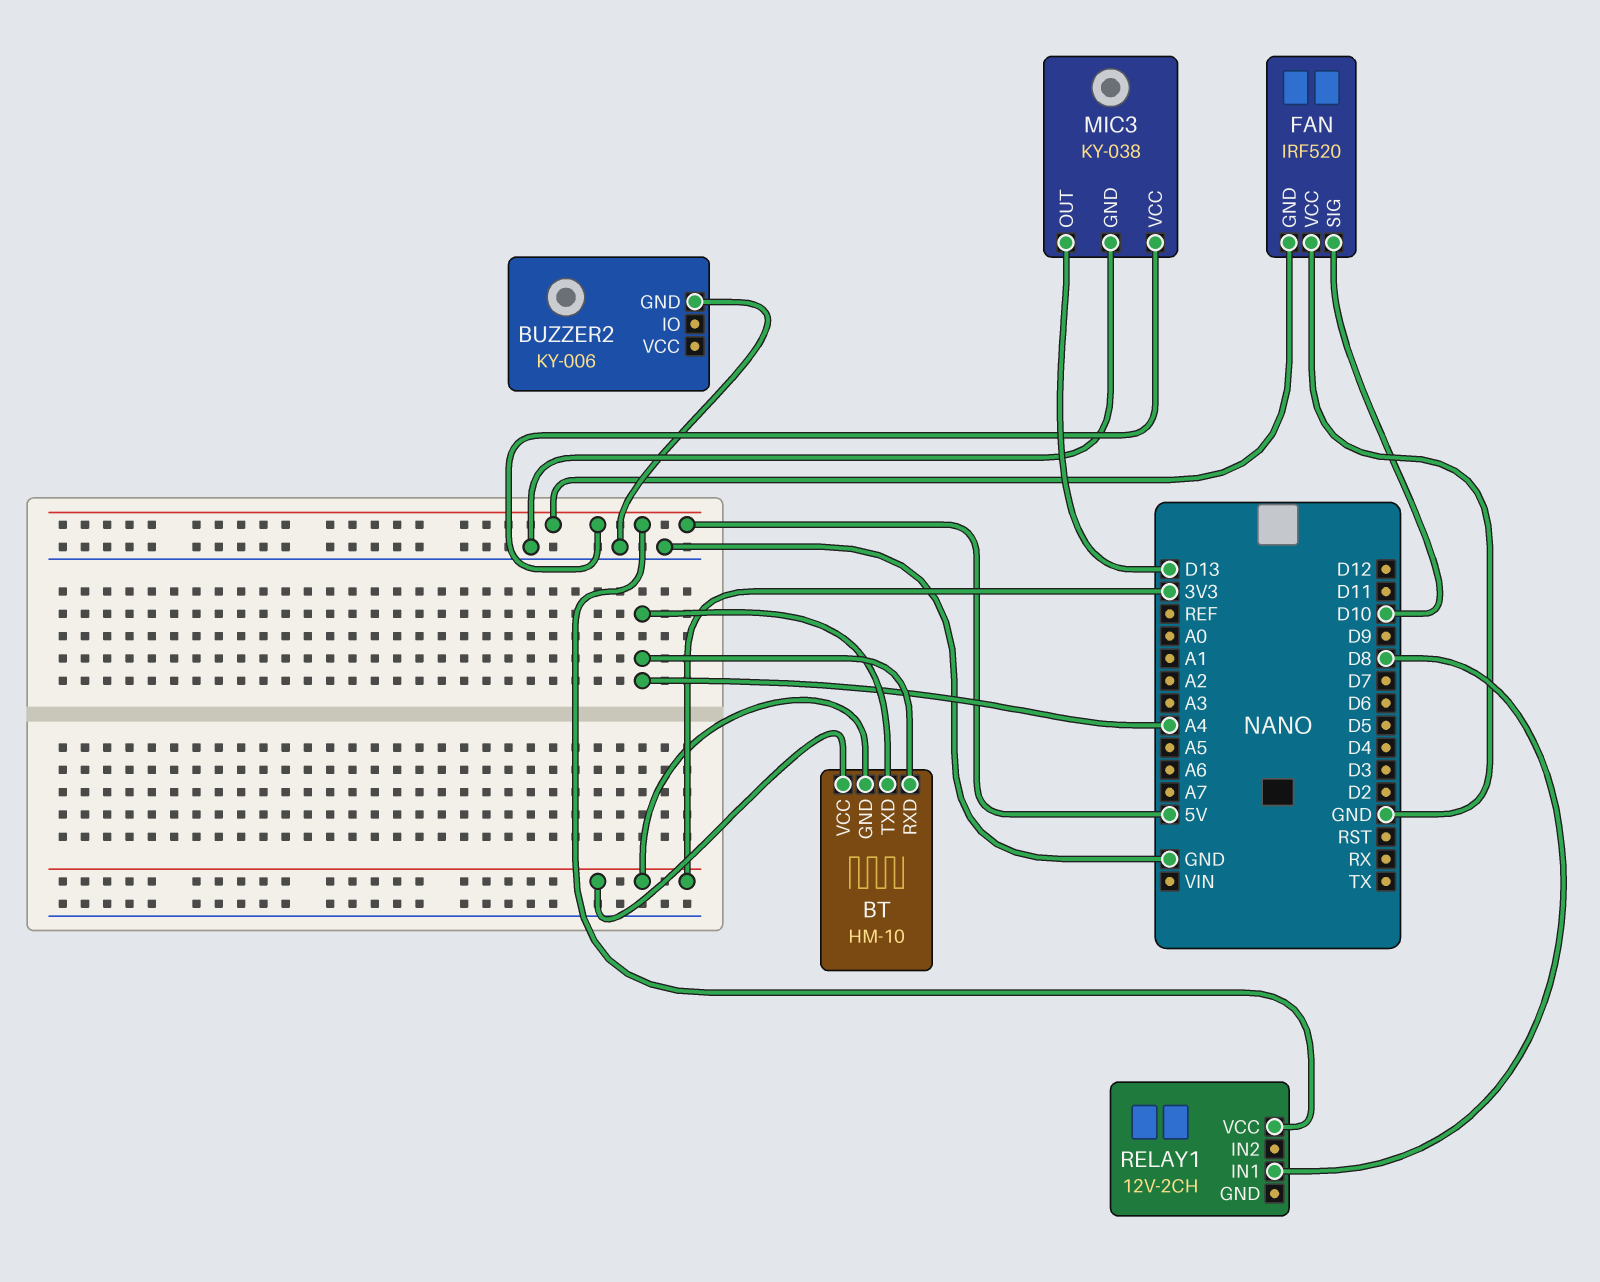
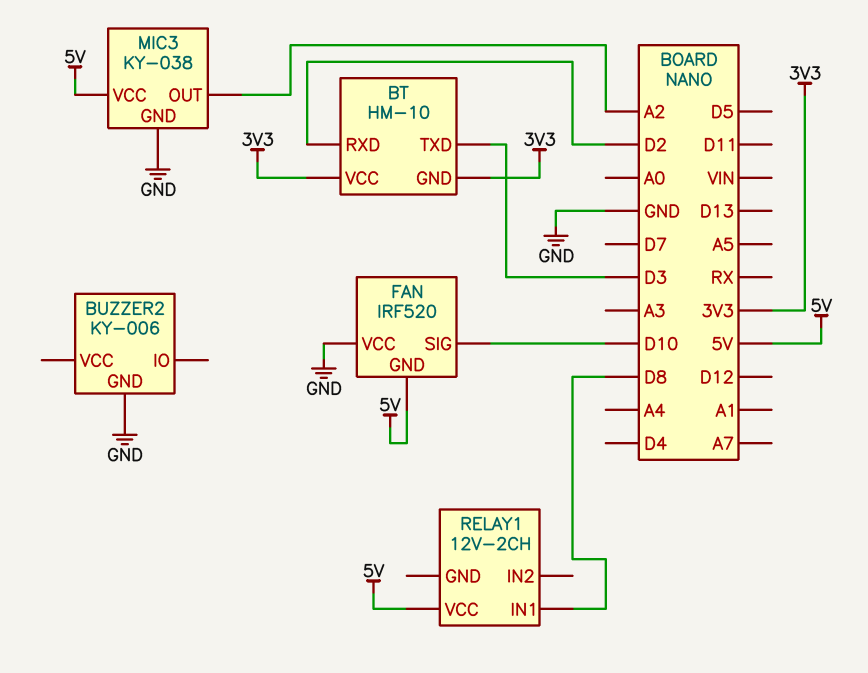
BT pin RXD: A4 -> D2
BT pin TXD: A4 -> D3
MIC3 pin OUT: D13 -> A2

